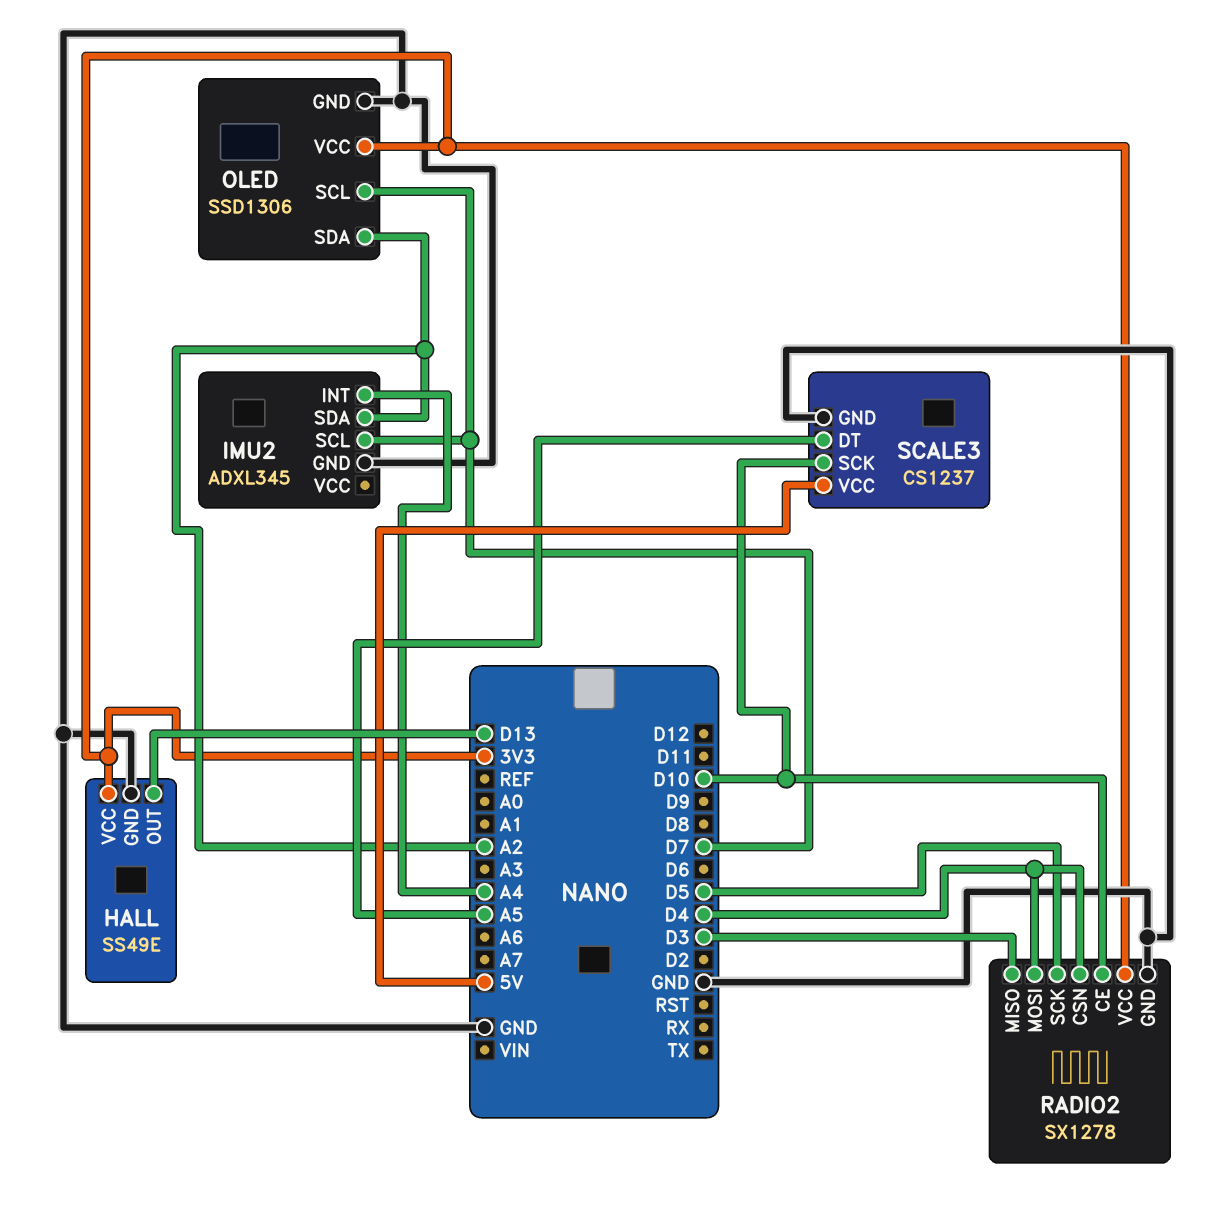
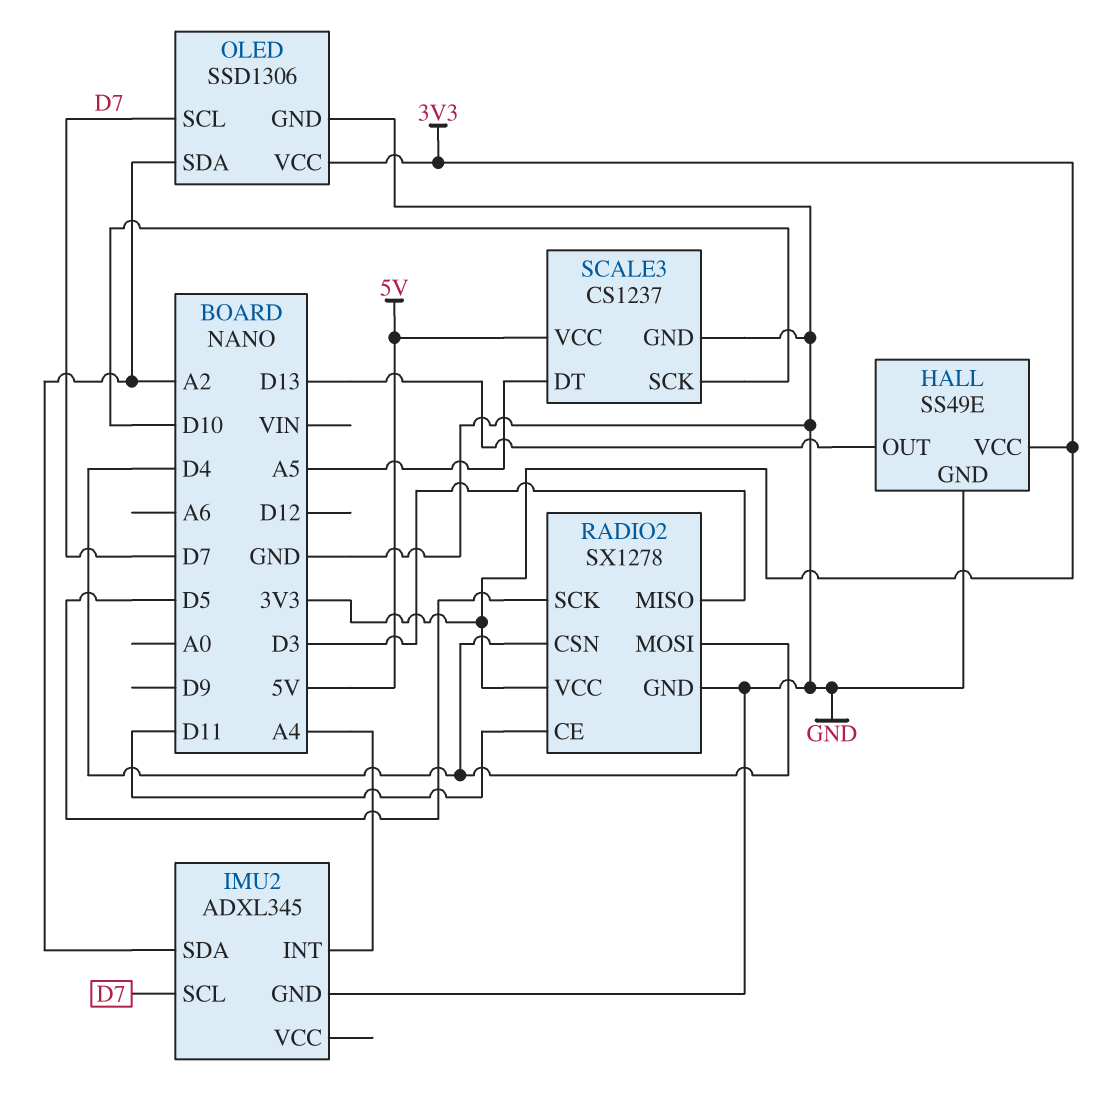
RADIO2 pin CE: D10 -> D11

